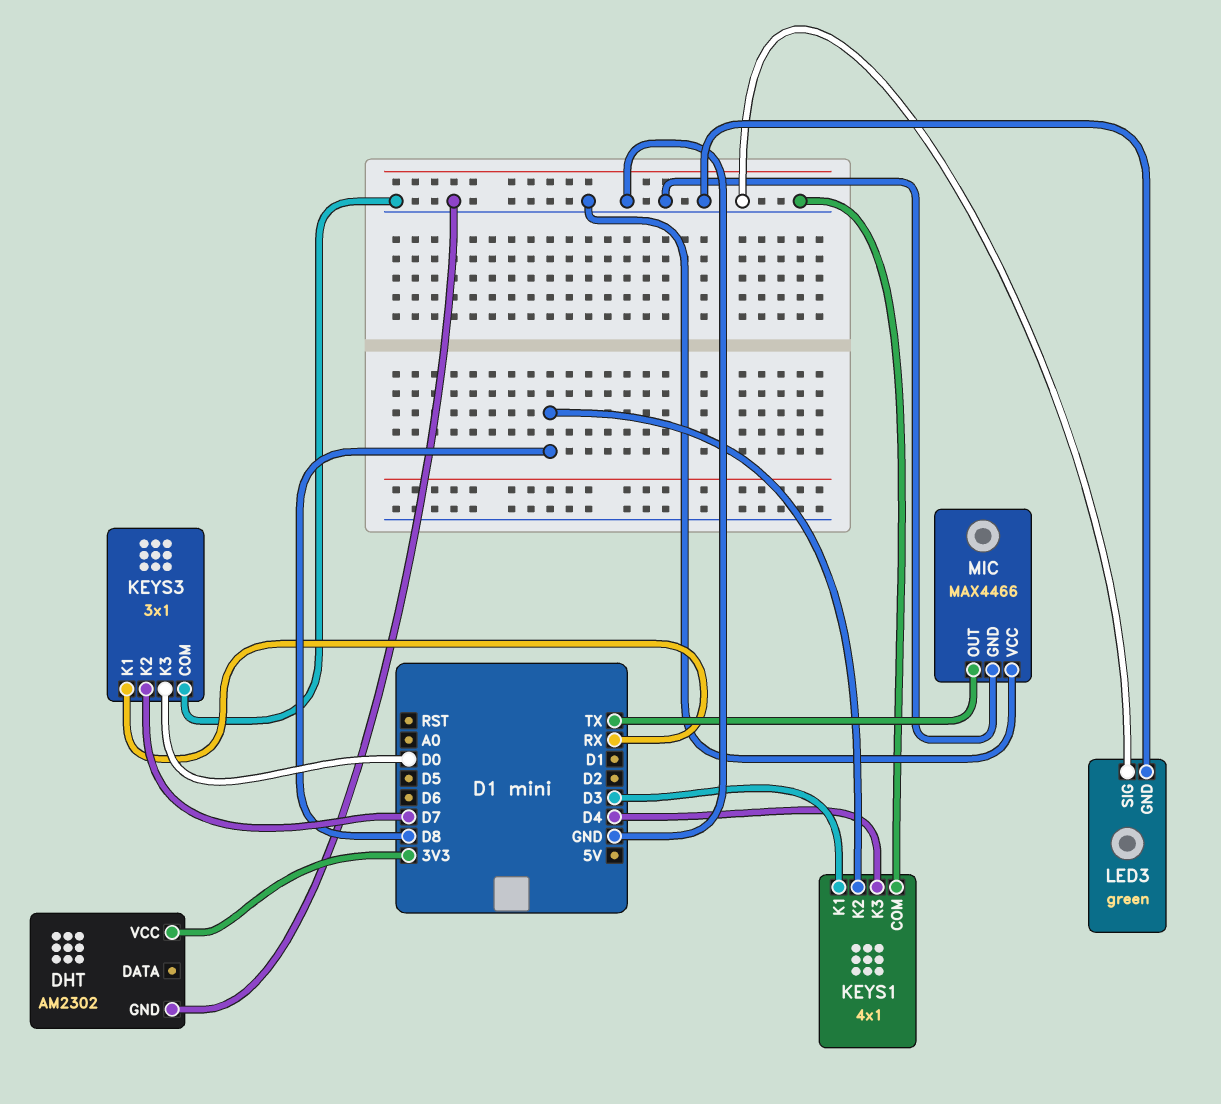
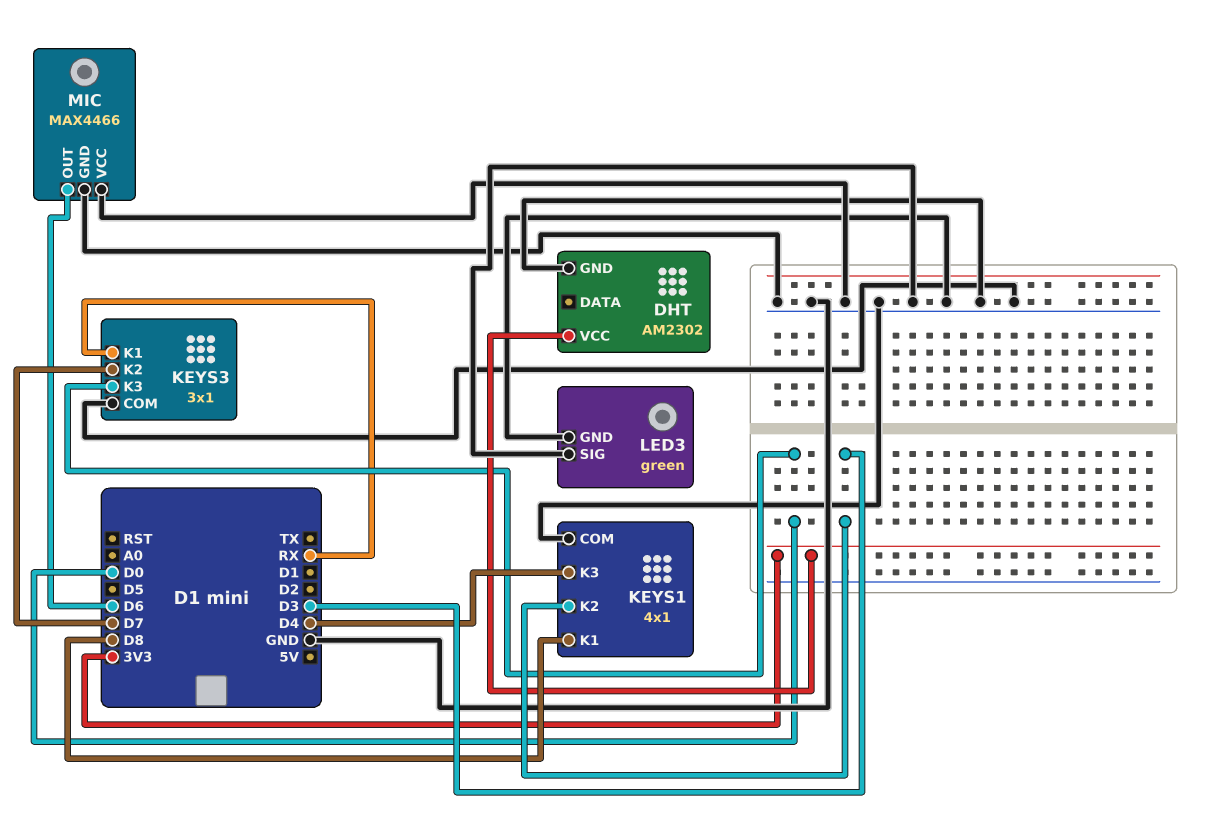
KEYS1 pin K1: D3 -> D8
KEYS1 pin K2: D8 -> D3
MIC pin OUT: TX -> D6

